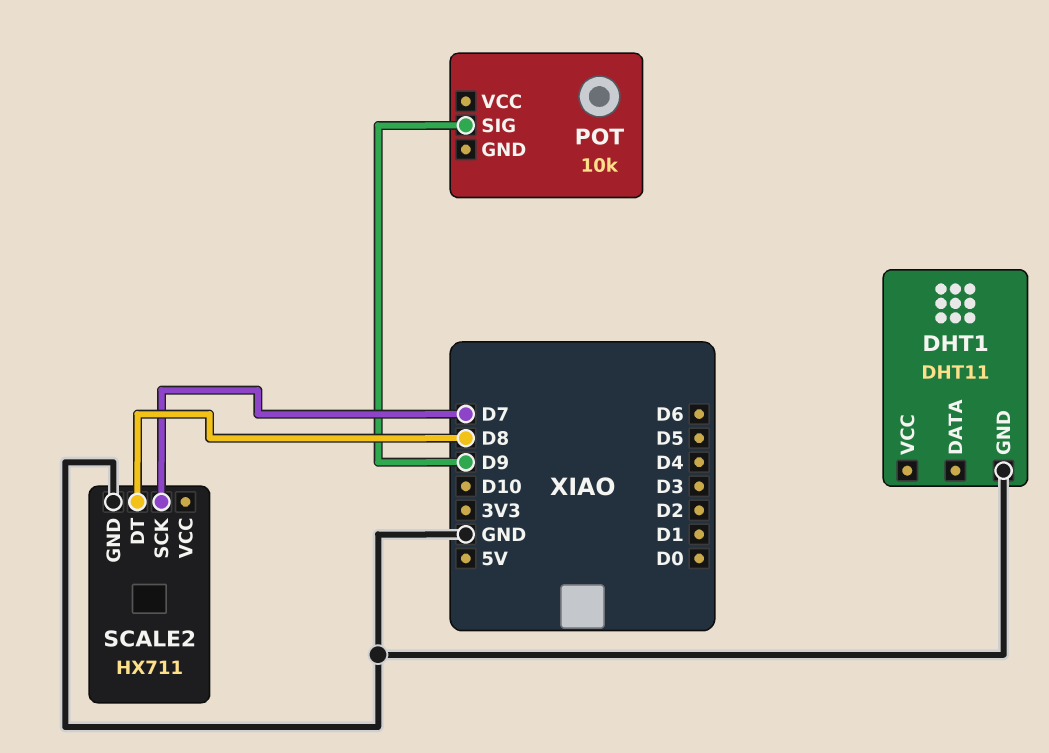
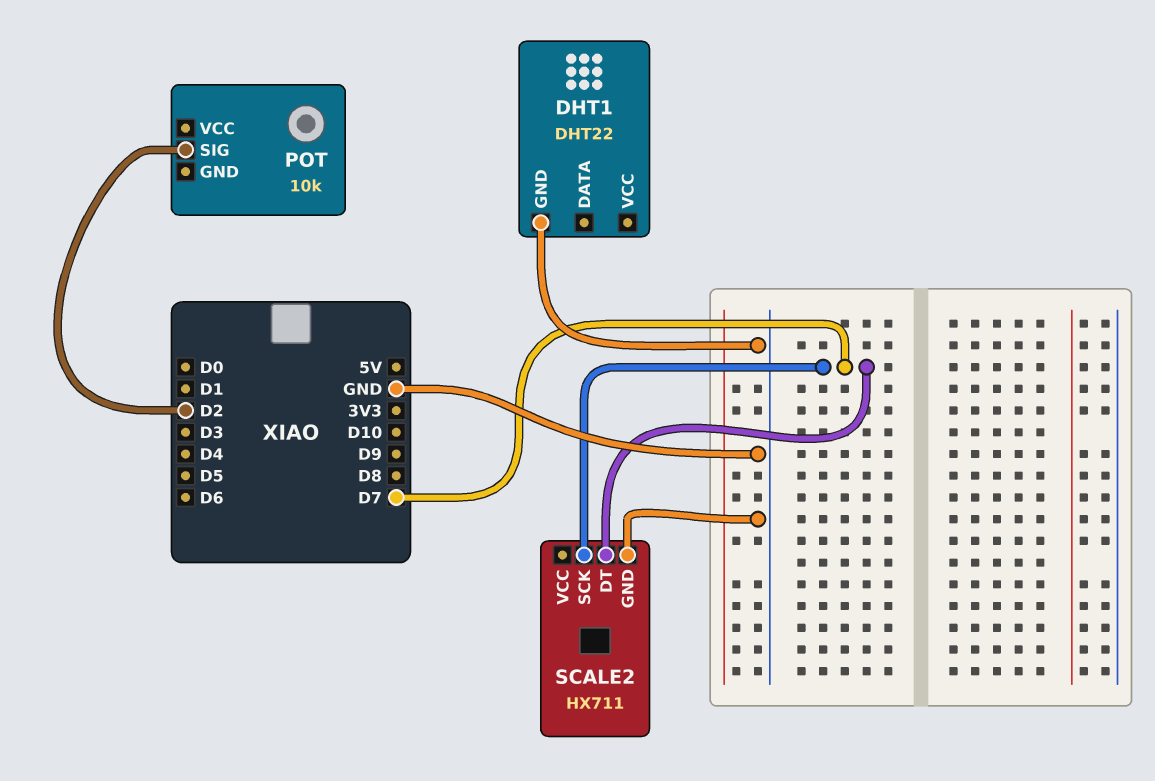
DHT1: DHT11 -> DHT22
POT pin SIG: D9 -> D2
SCALE2 pin DT: D8 -> D7

